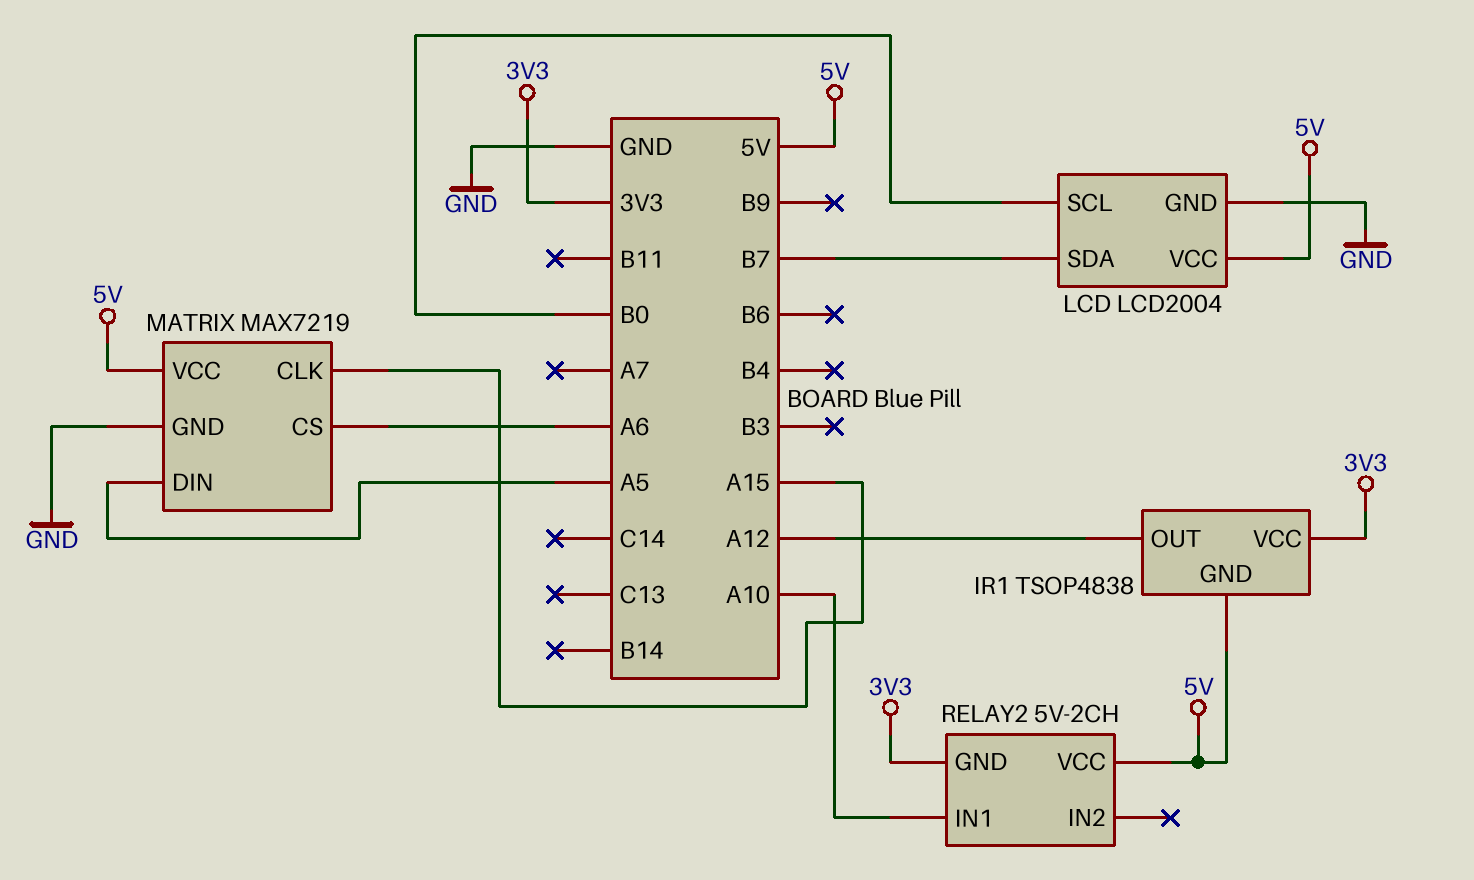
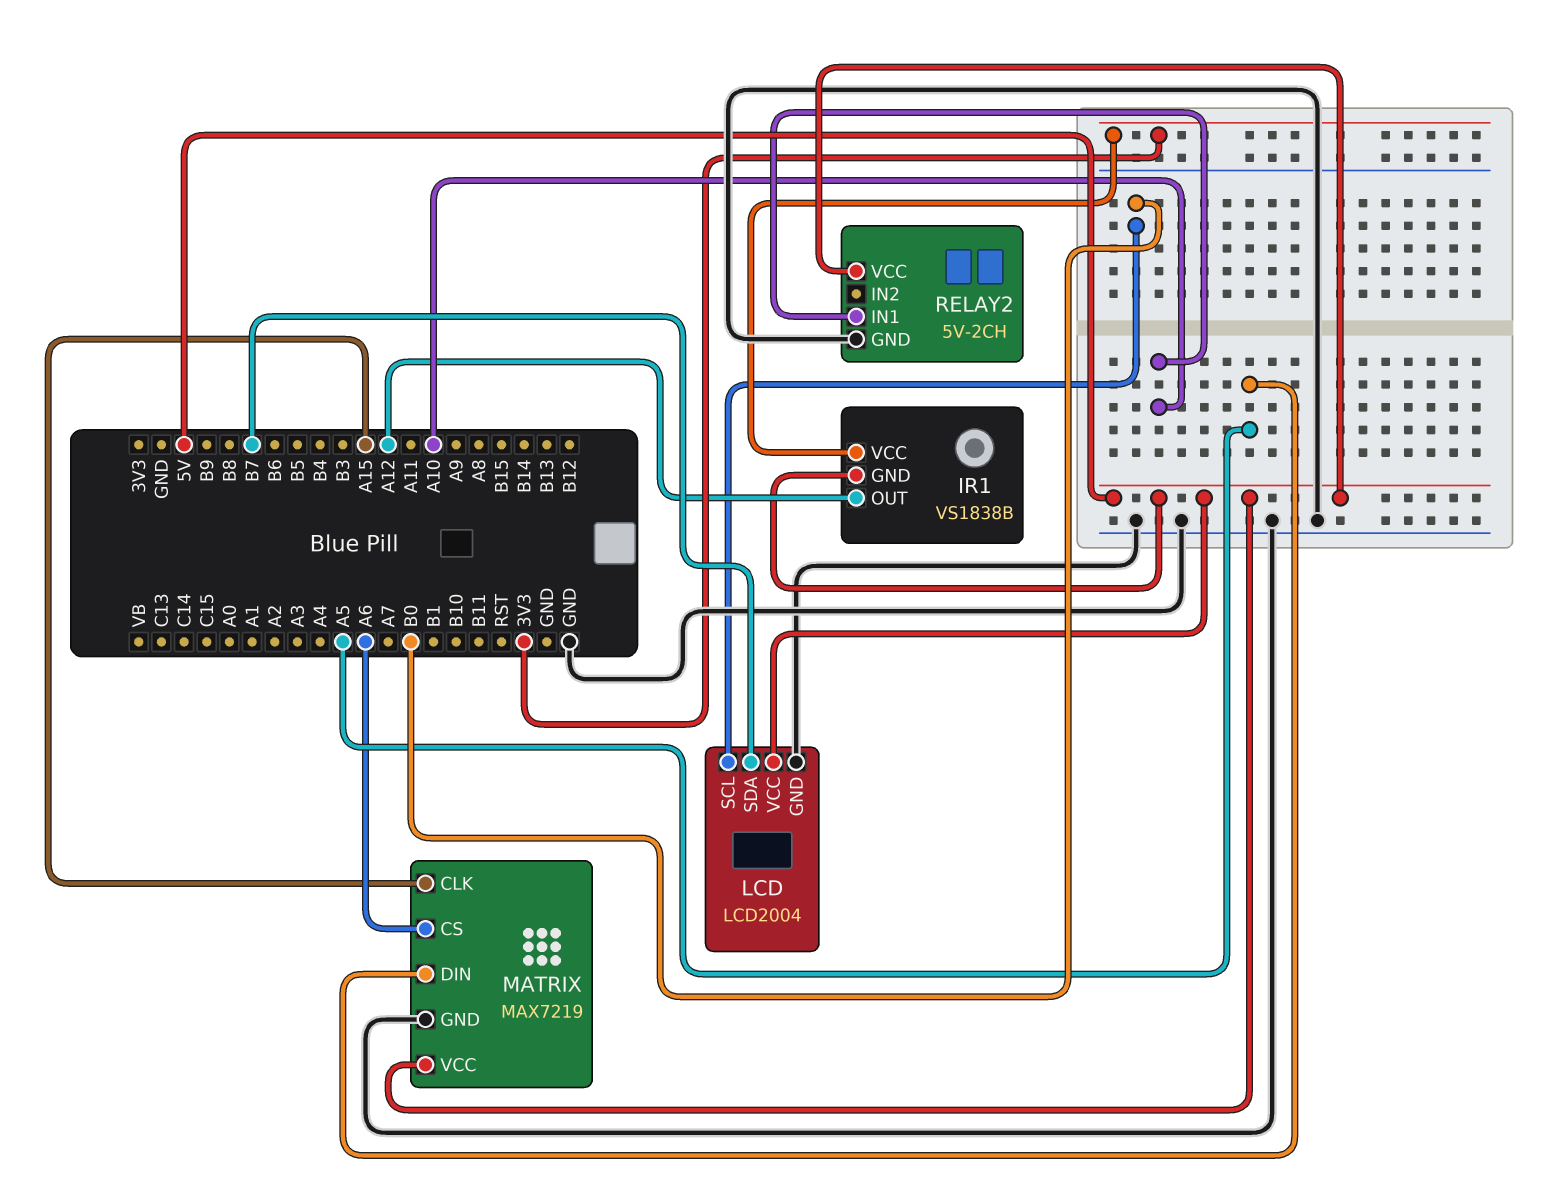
IR1: TSOP4838 -> VS1838B
RELAY2 pin GND: 3V3 -> GND

